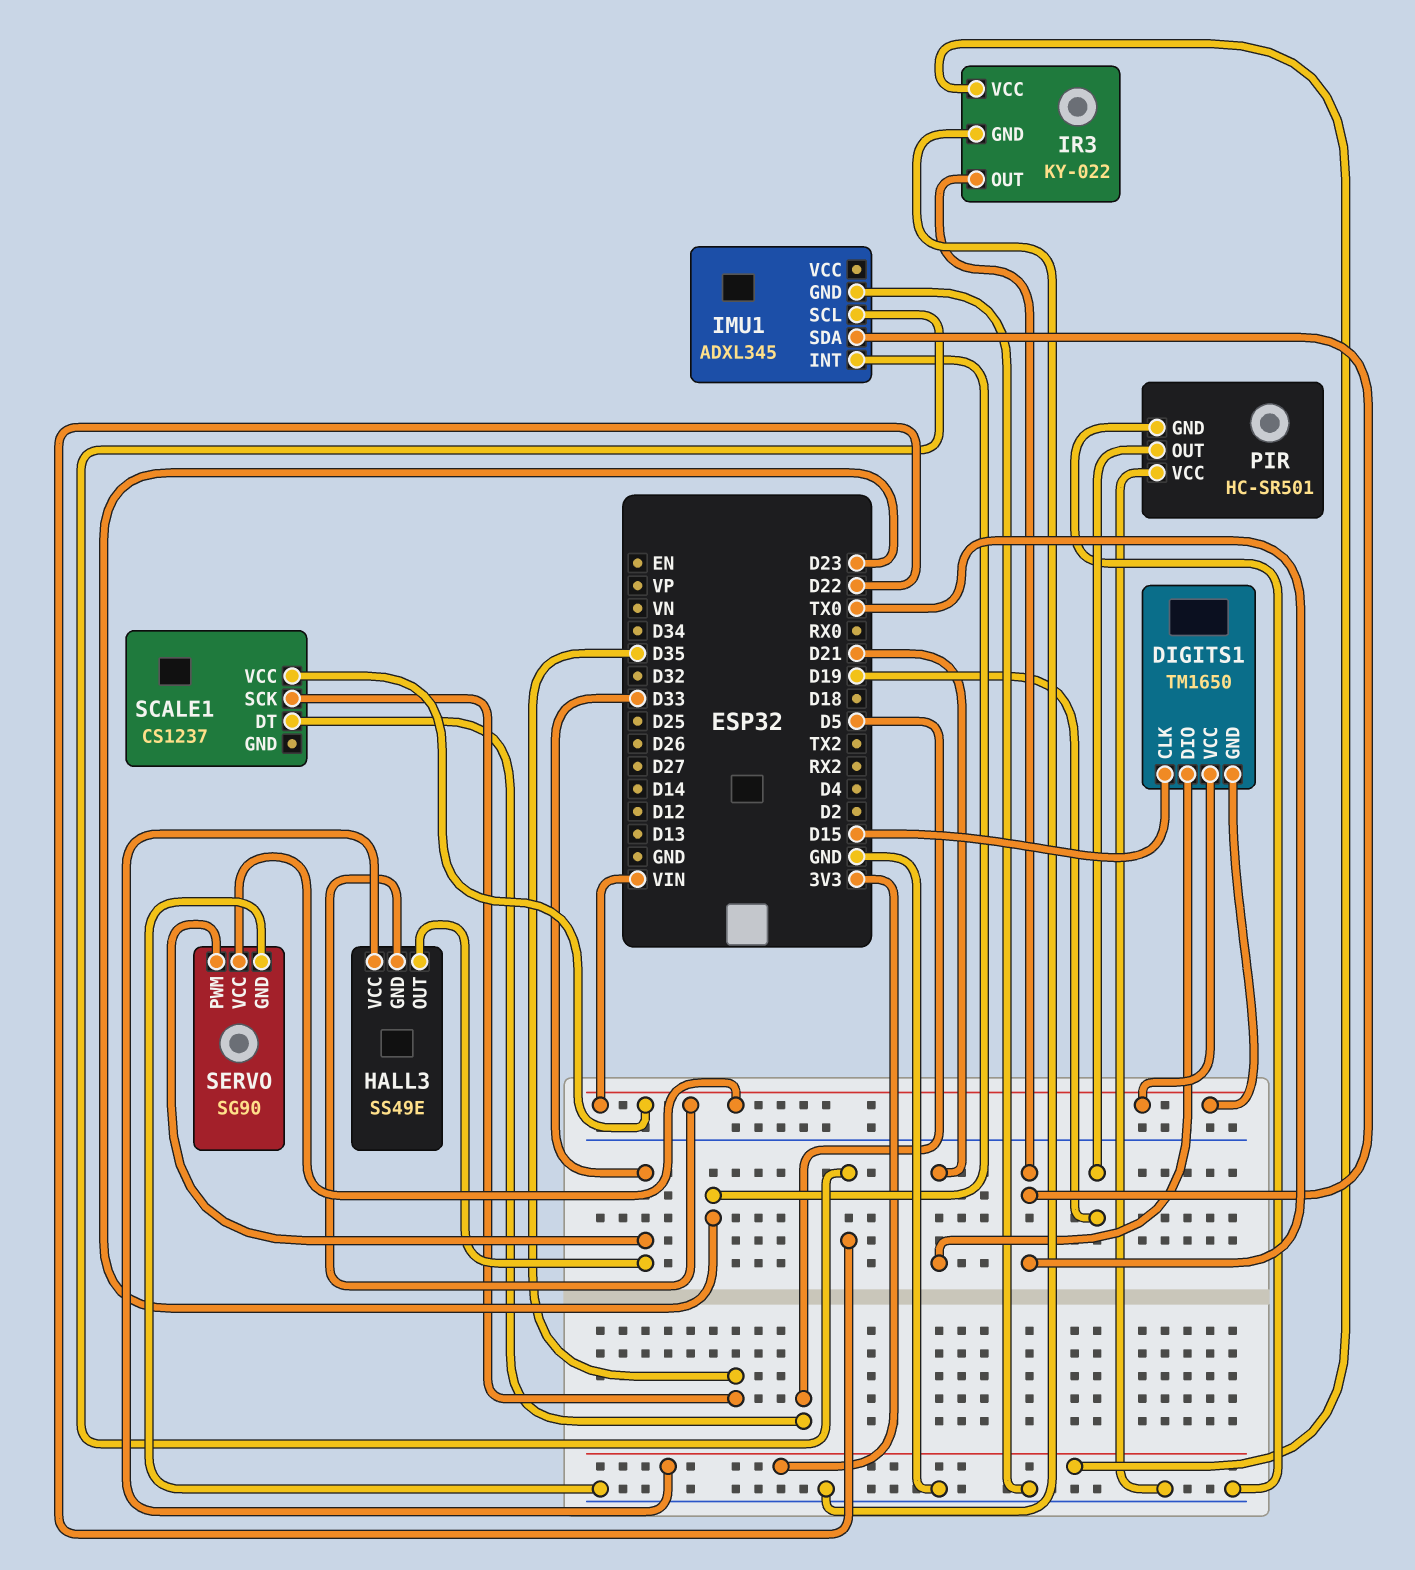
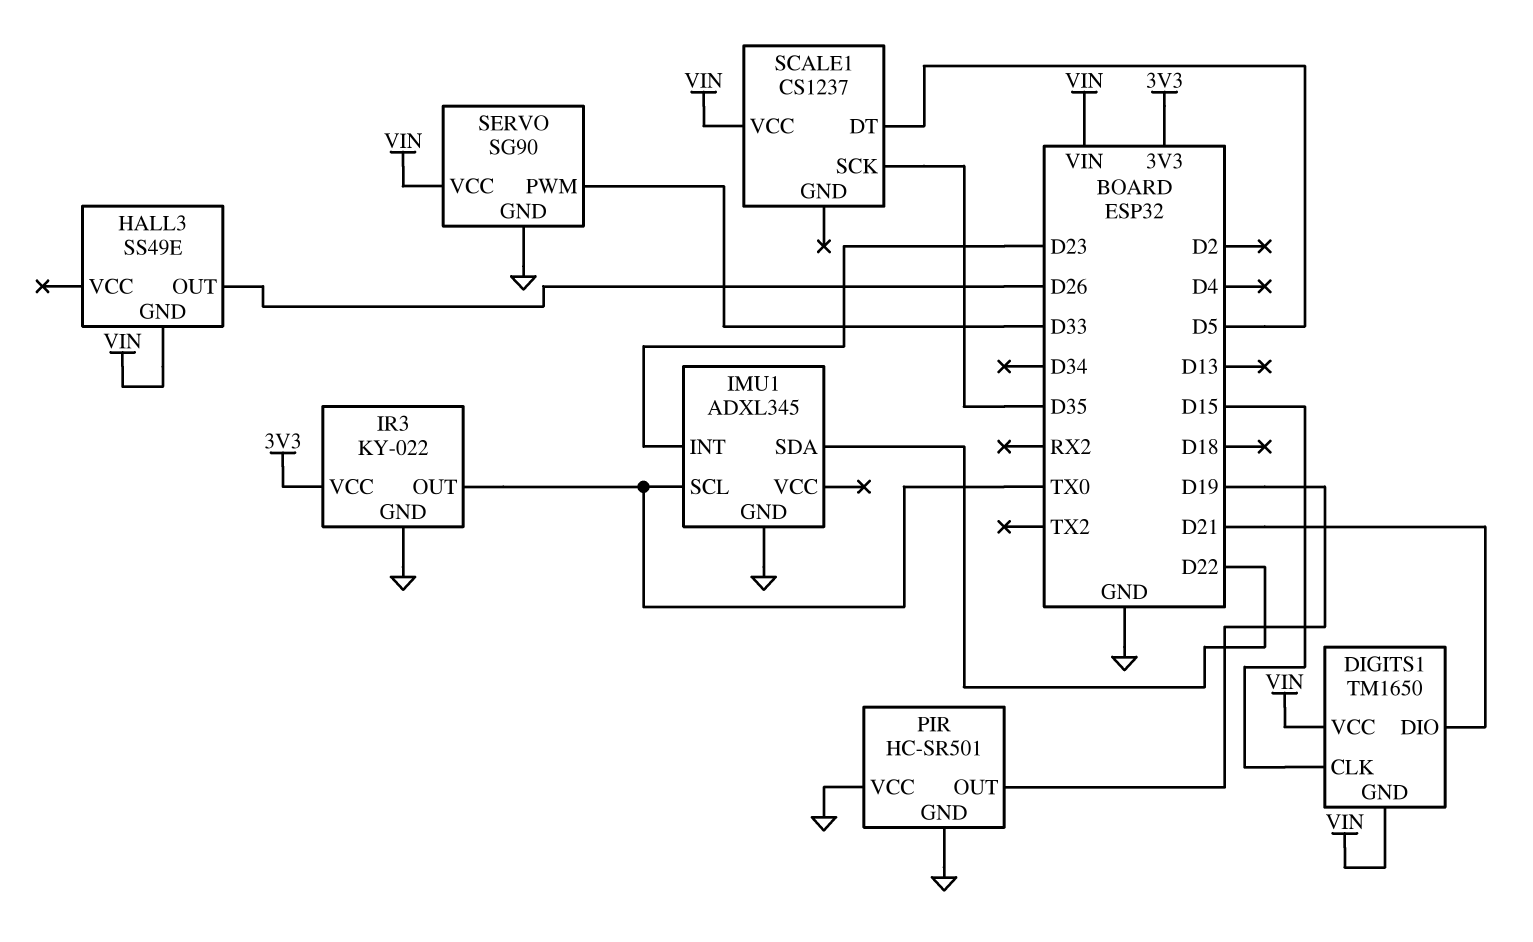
HALL3 pin OUT: D33 -> D26
HALL3 pin VCC: 3V3 -> none
IMU1 pin SCL: D22 -> TX0
IMU1 pin SDA: TX0 -> D22

